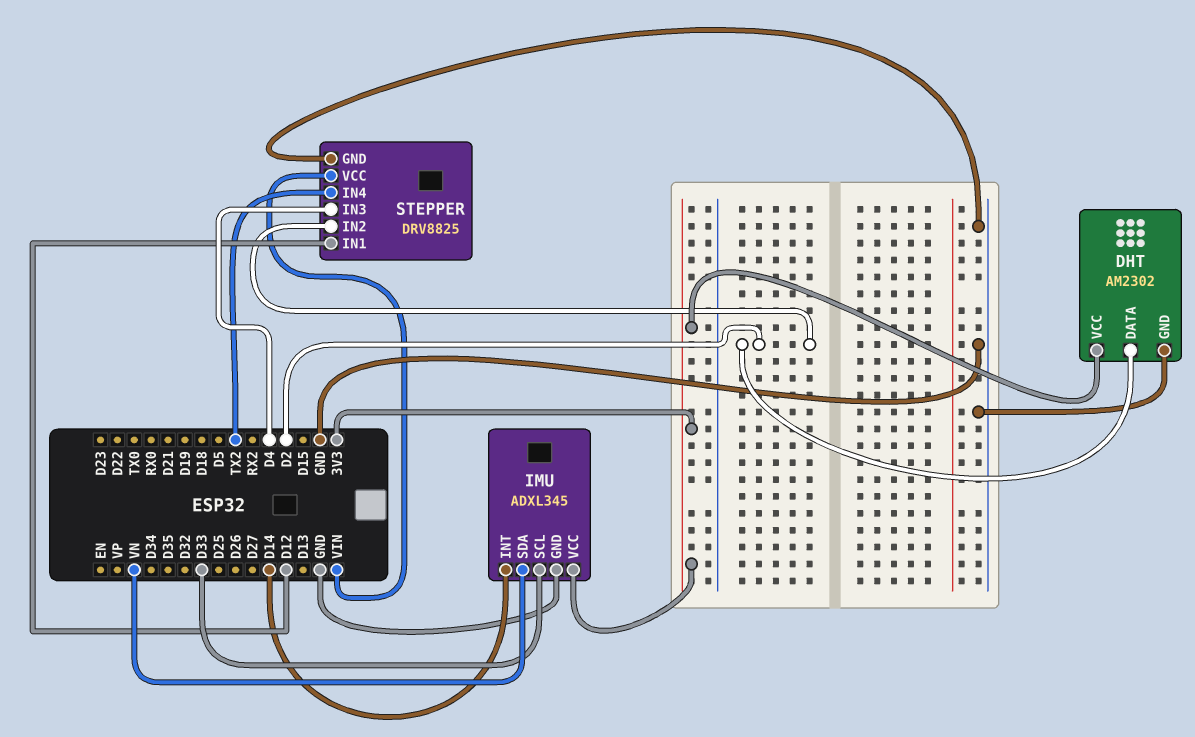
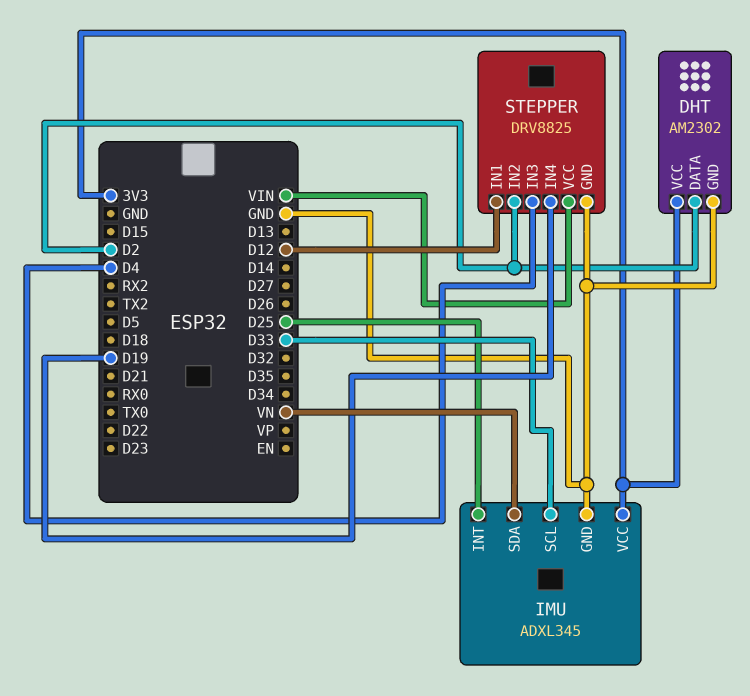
IMU pin INT: D14 -> D25
STEPPER pin IN4: TX2 -> D19

